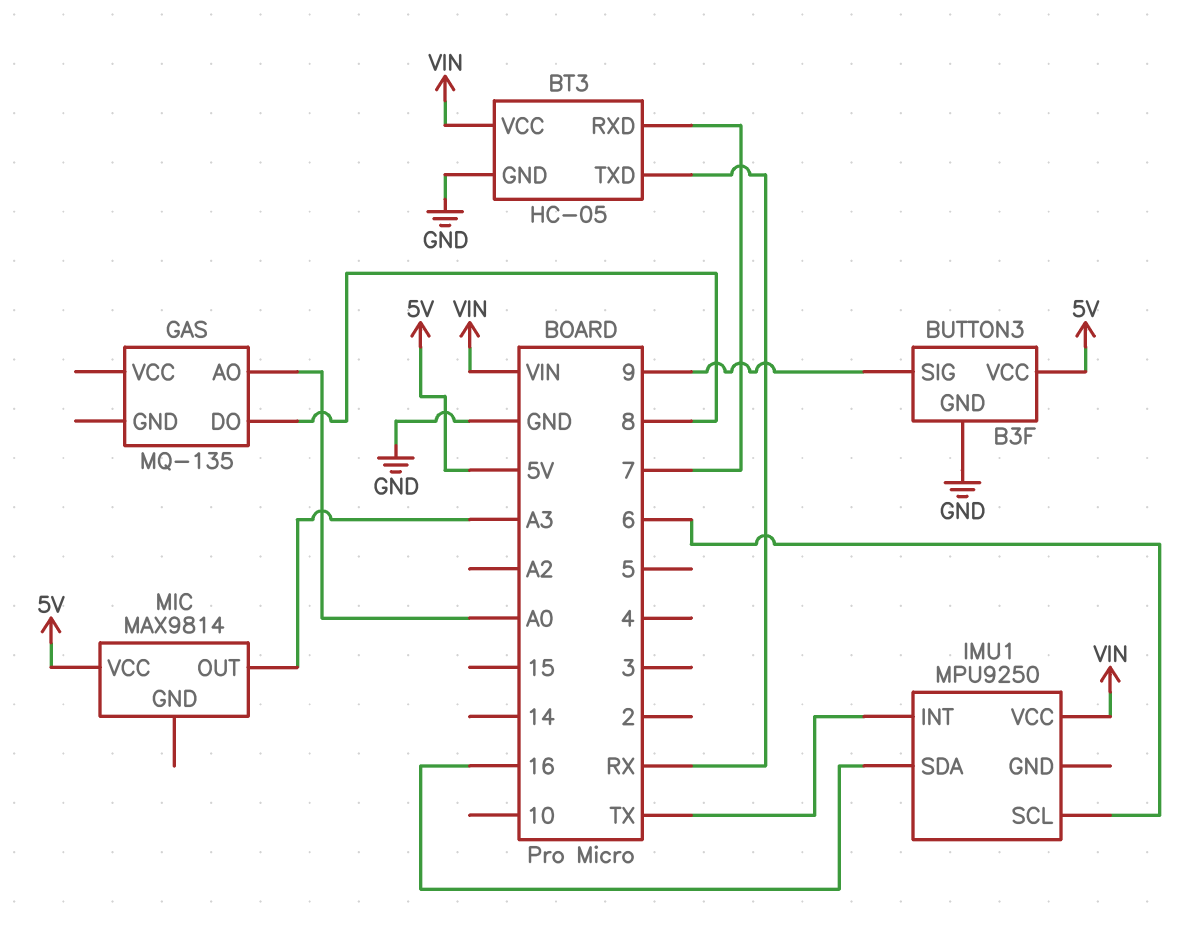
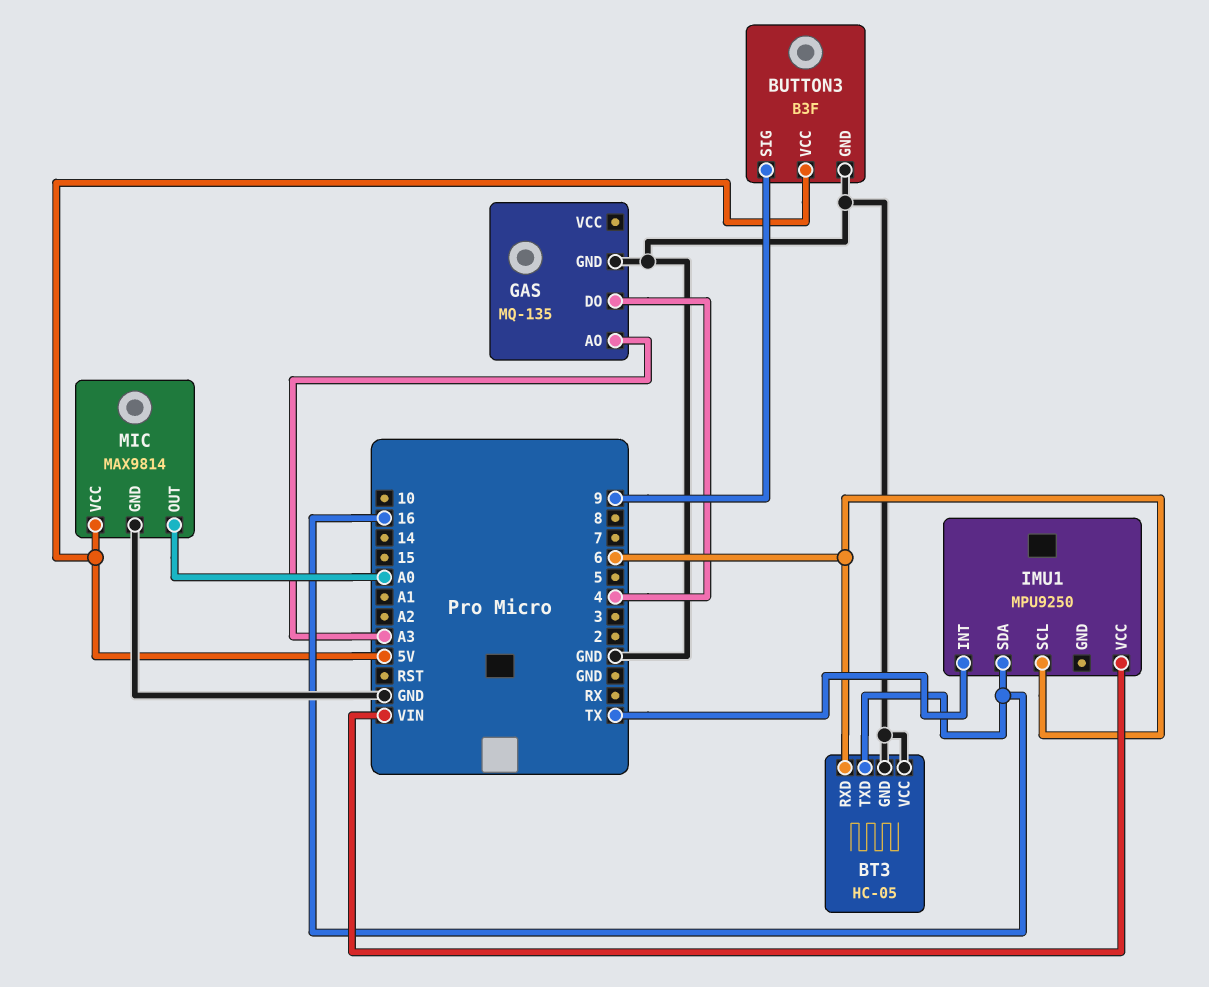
BT3 pin RXD: 7 -> 6
BT3 pin TXD: RX -> 16
BT3 pin VCC: VIN -> GND
GAS pin AO: A0 -> A3
GAS pin DO: 8 -> 4
GAS pin GND: none -> GND
MIC pin GND: none -> GND
MIC pin OUT: A3 -> A0

